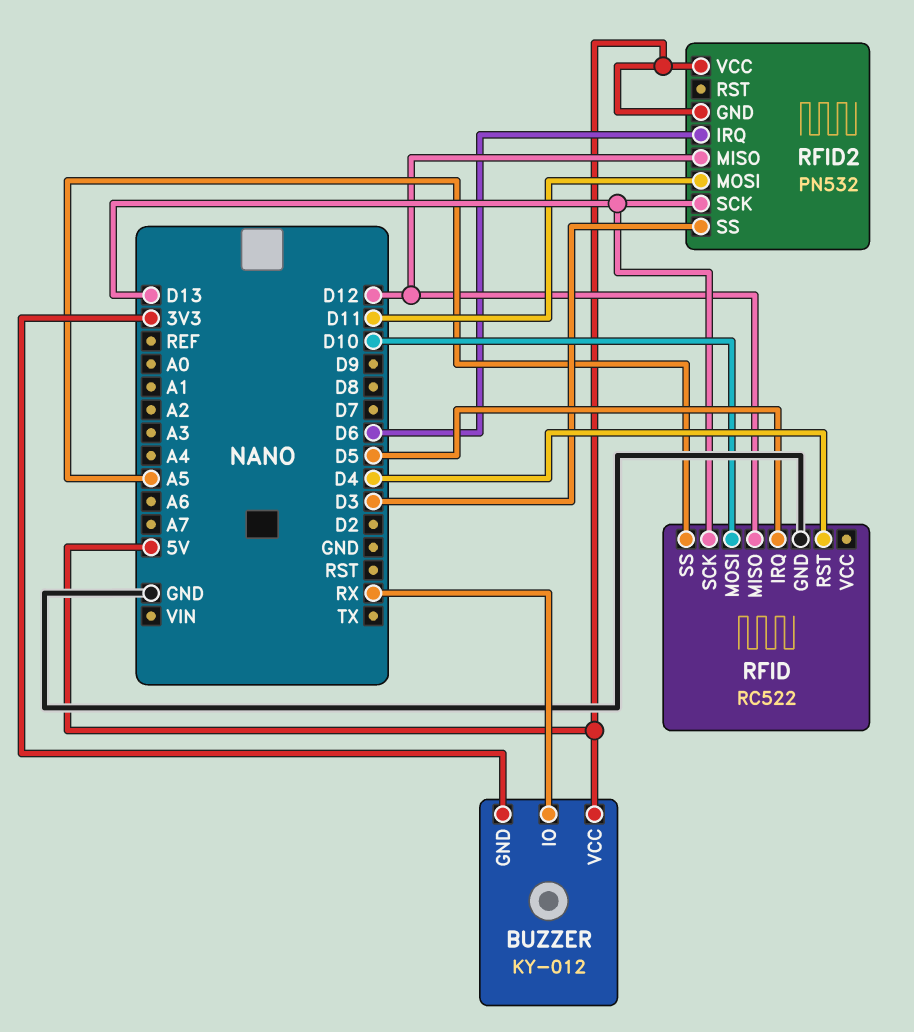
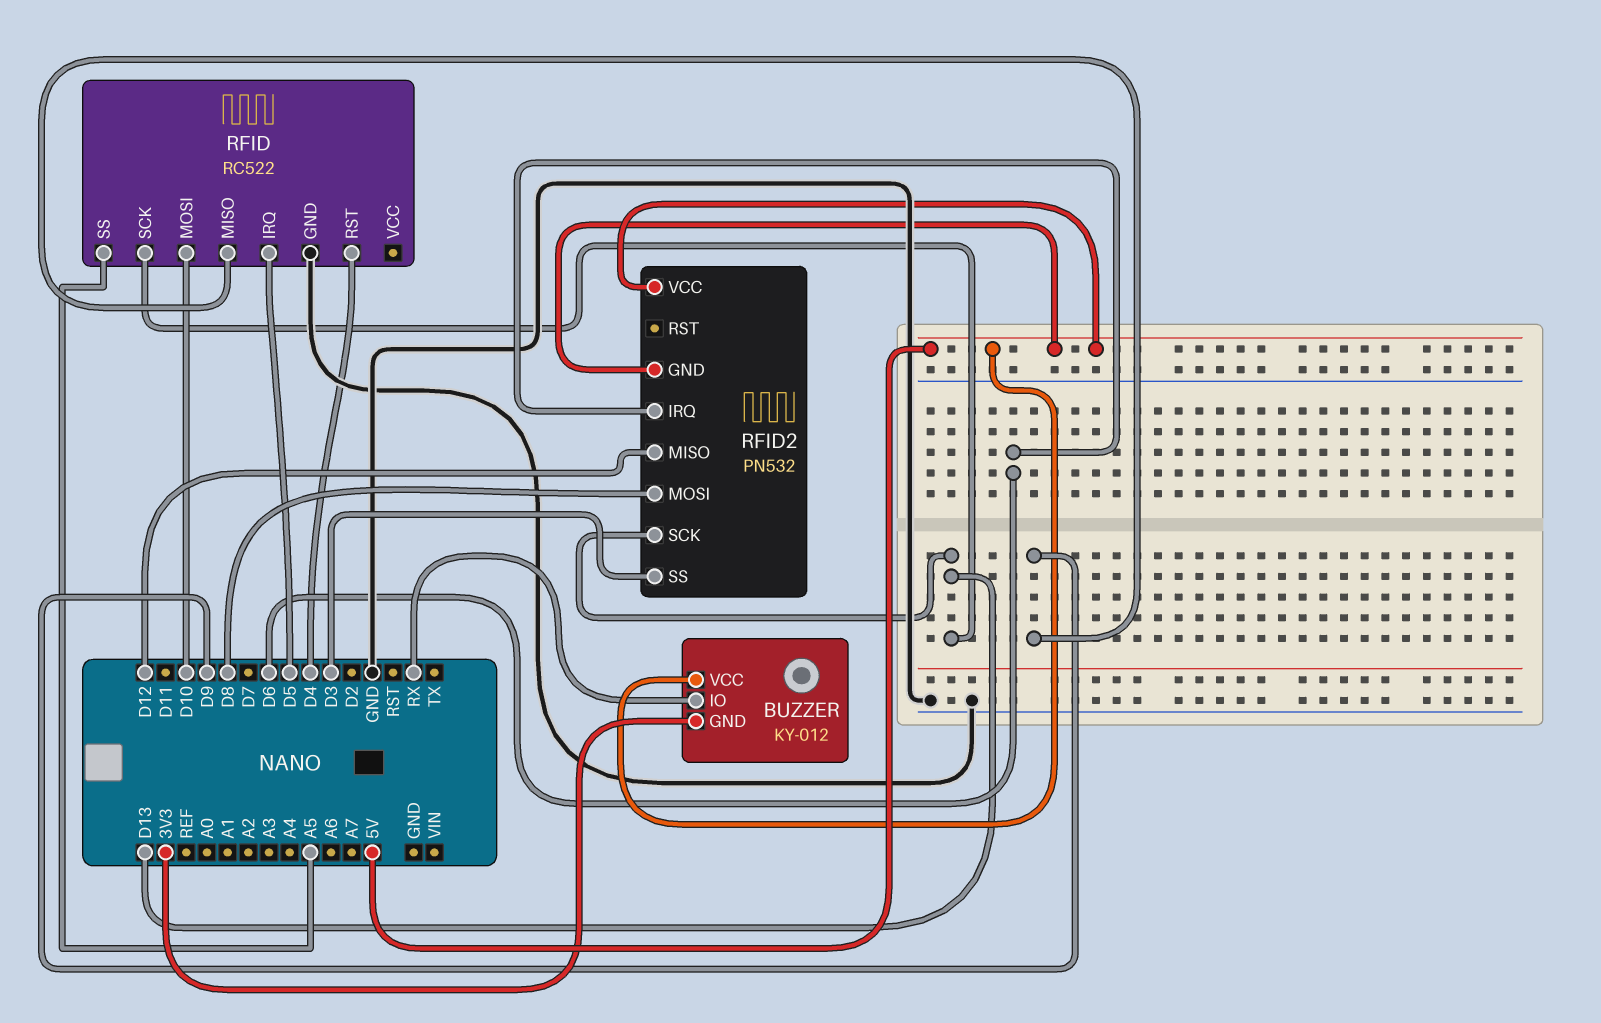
RFID pin MISO: D12 -> D9
RFID2 pin MOSI: D11 -> D8

